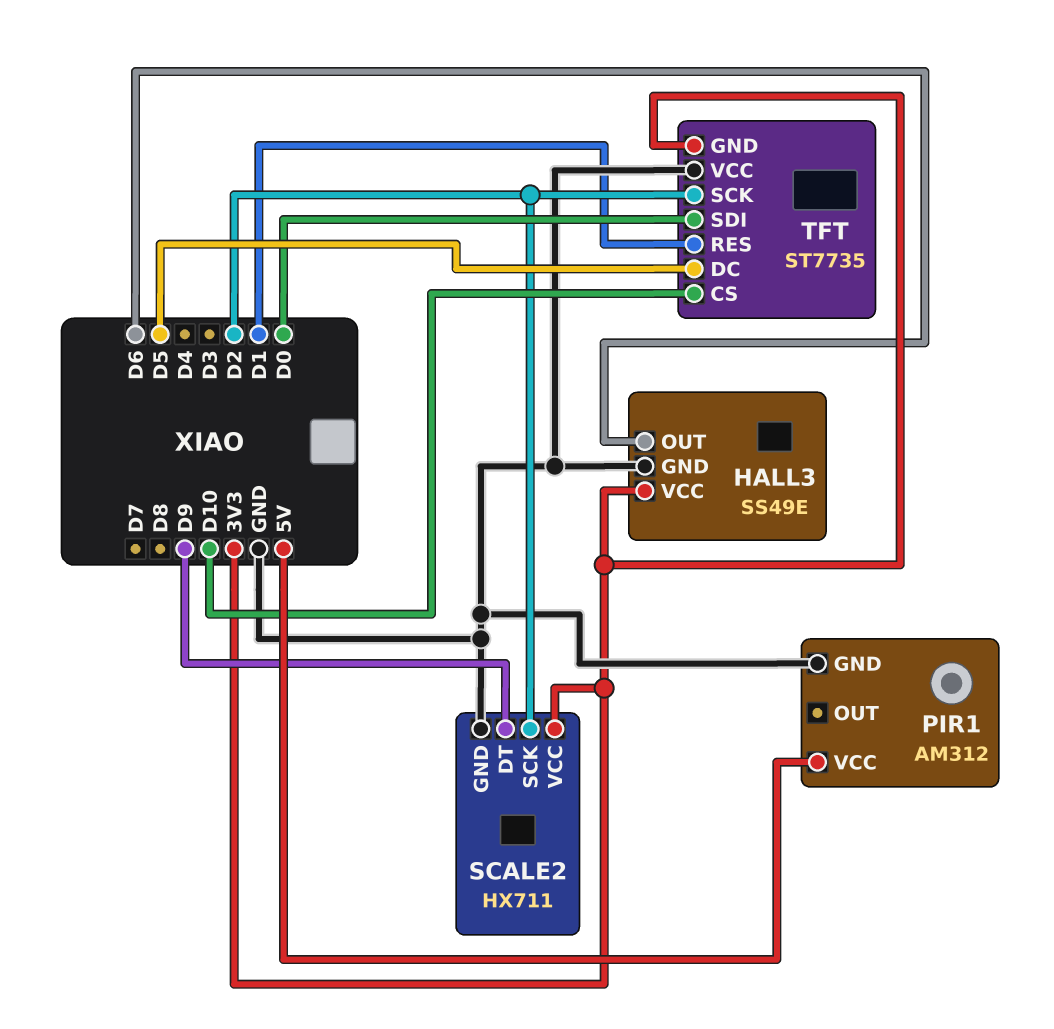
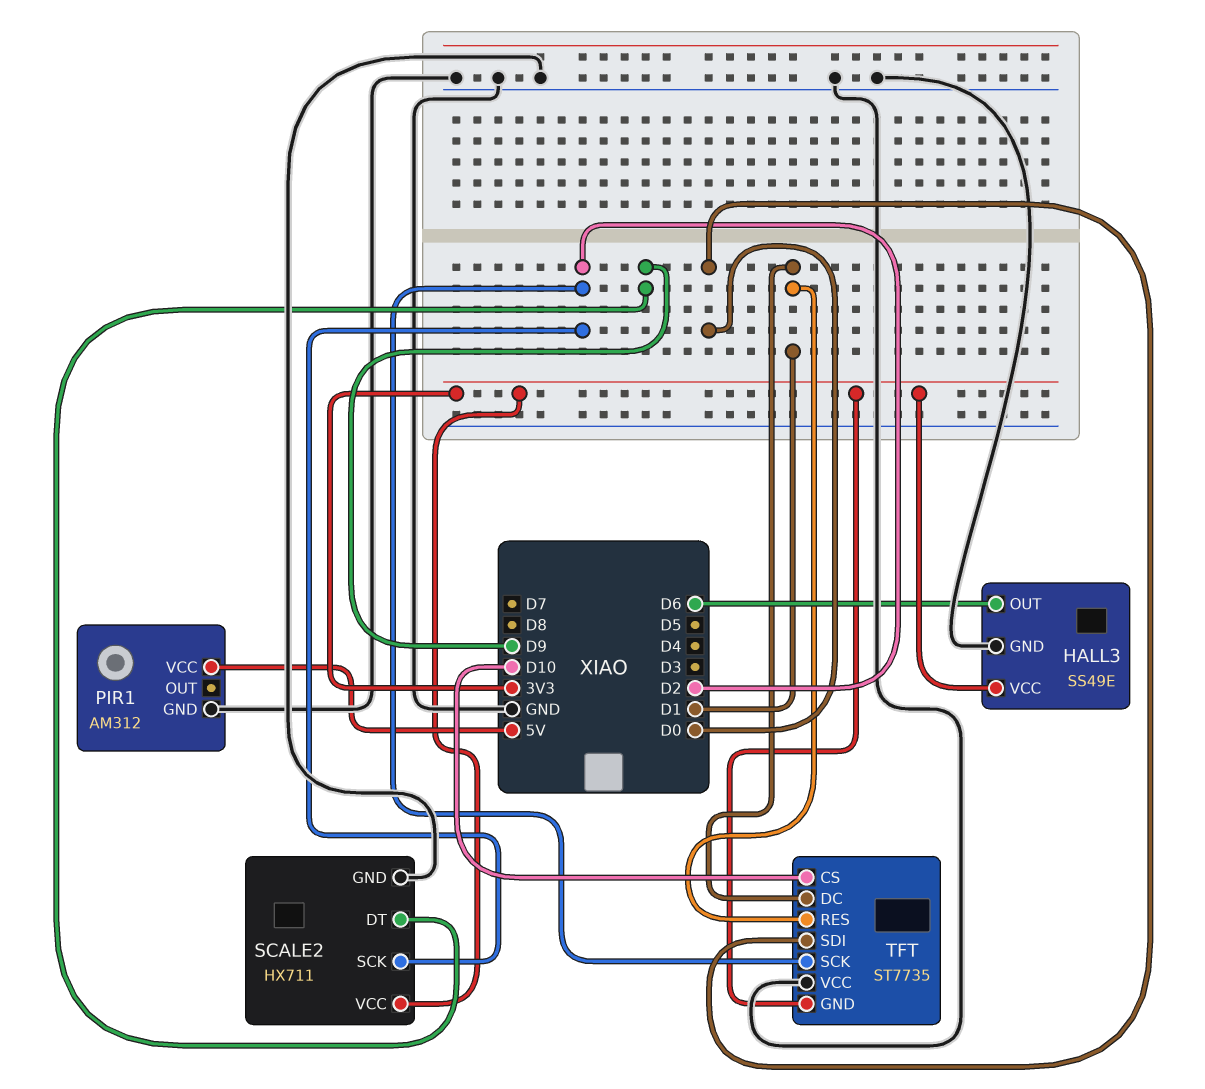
TFT pin DC: D5 -> D1

